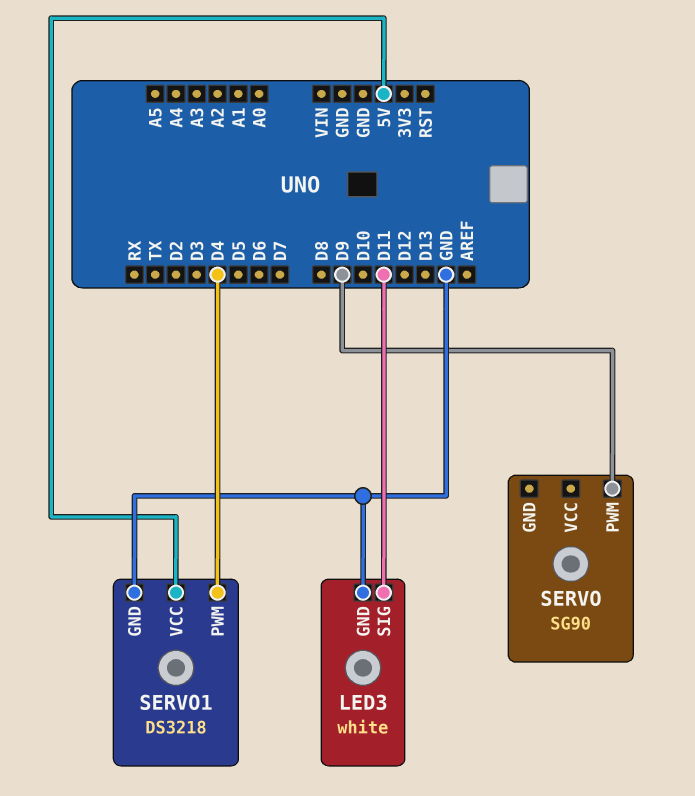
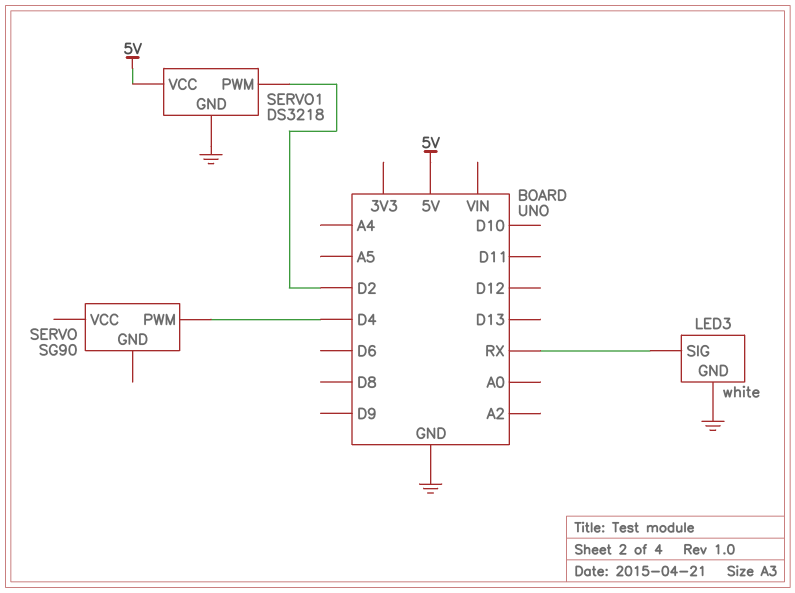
LED3 pin SIG: D11 -> RX
SERVO pin PWM: D9 -> D4
SERVO1 pin PWM: D4 -> D2

